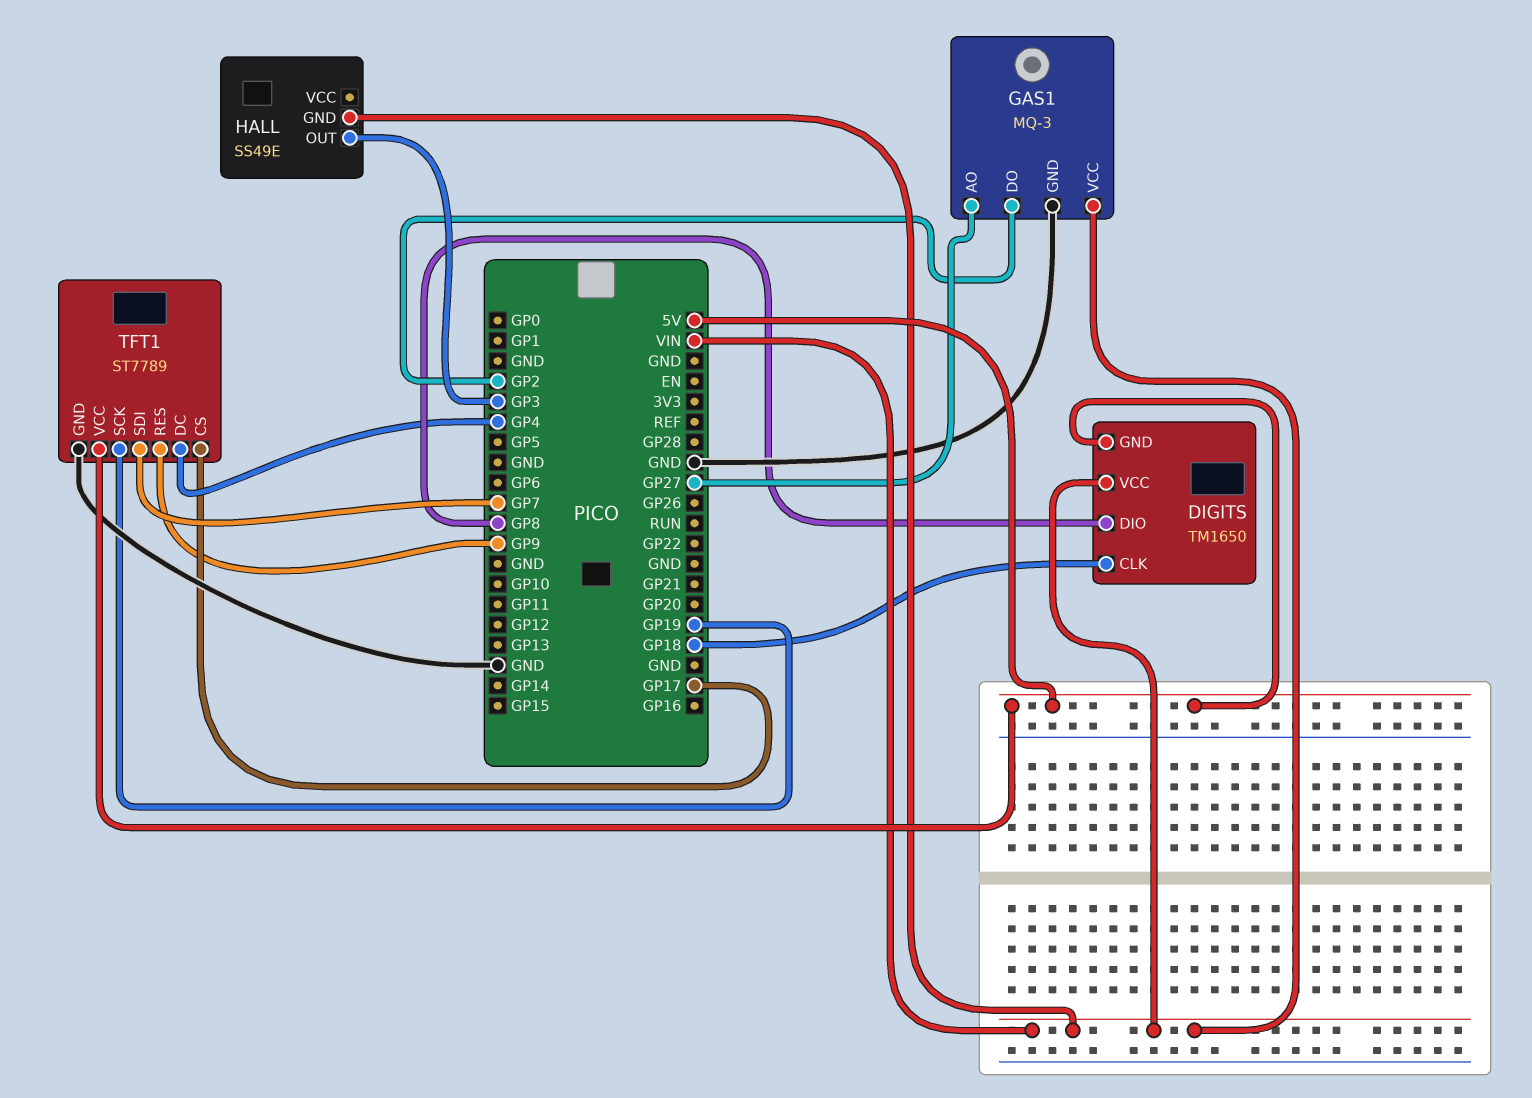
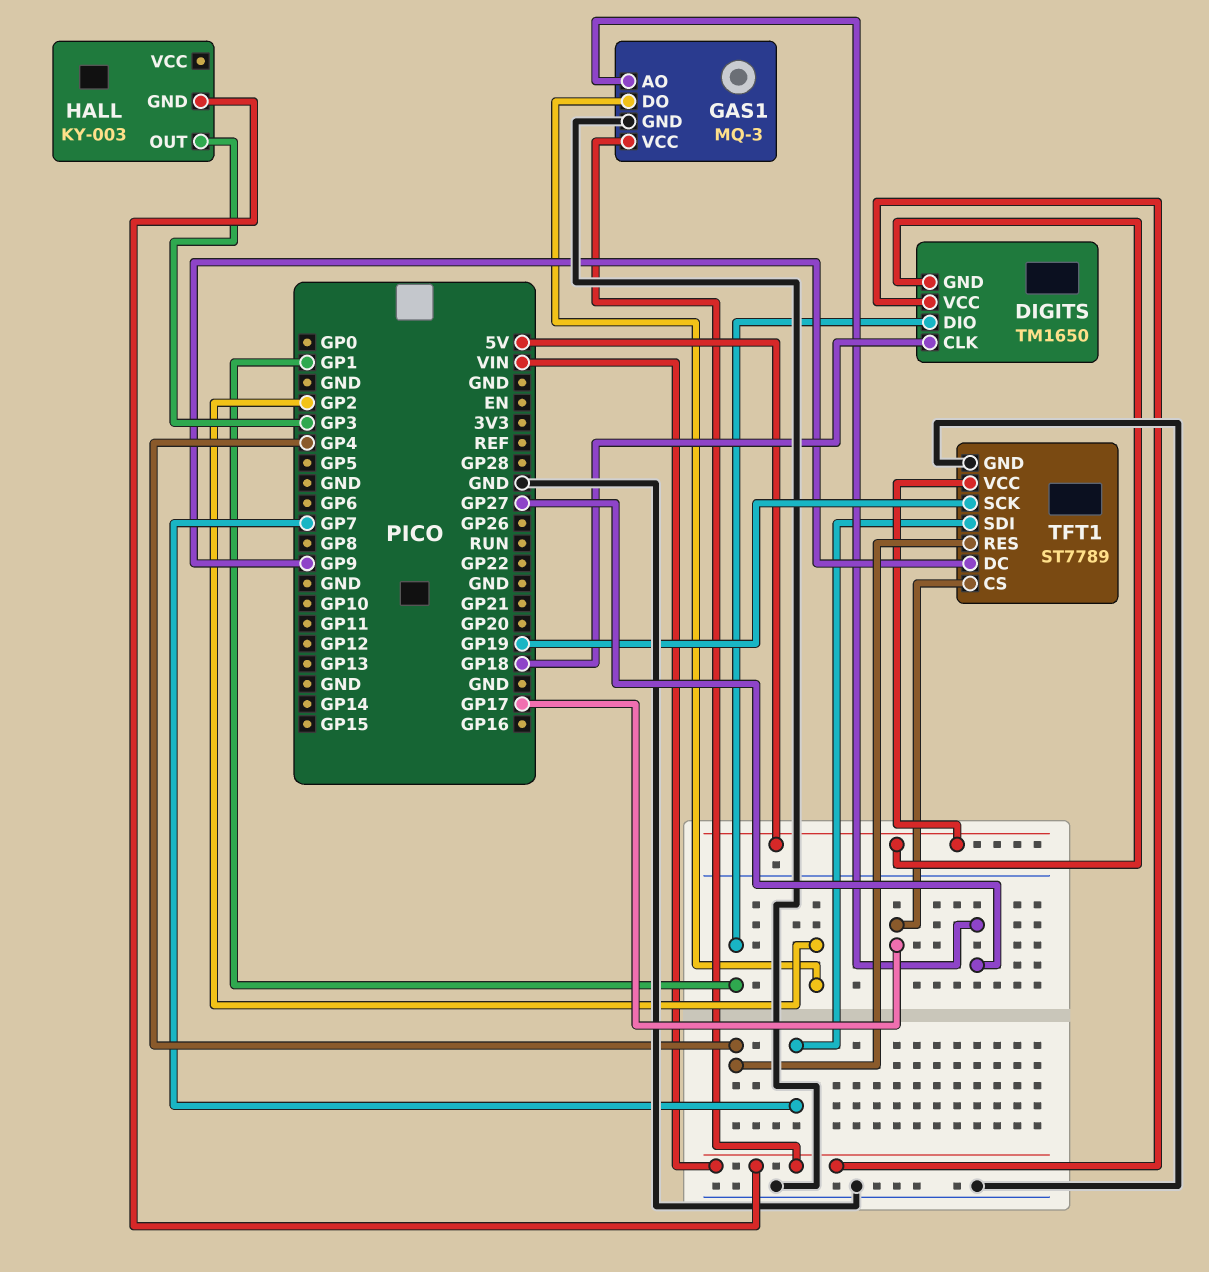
DIGITS pin DIO: GP8 -> GP1
HALL: SS49E -> KY-003
TFT1 pin DC: GP4 -> GP9
TFT1 pin RES: GP9 -> GP4

